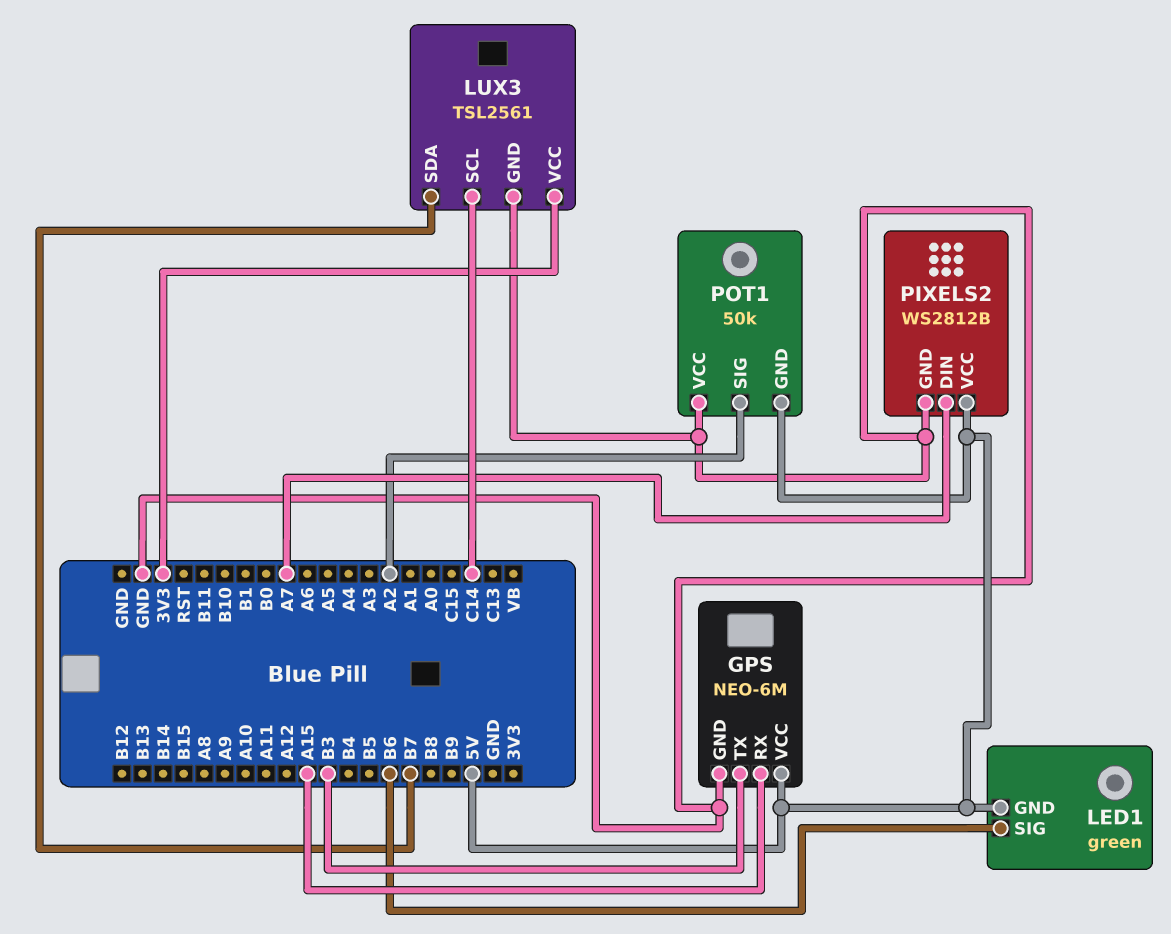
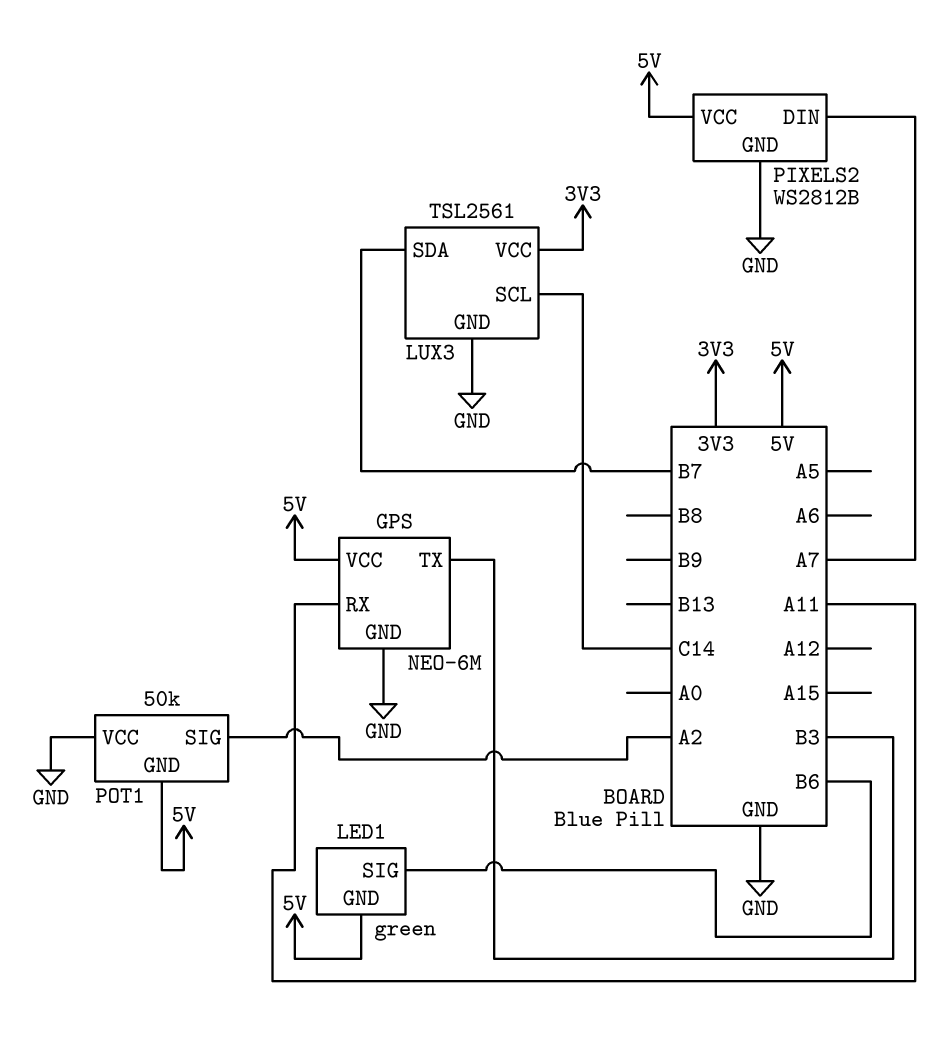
GPS pin RX: A15 -> A11

